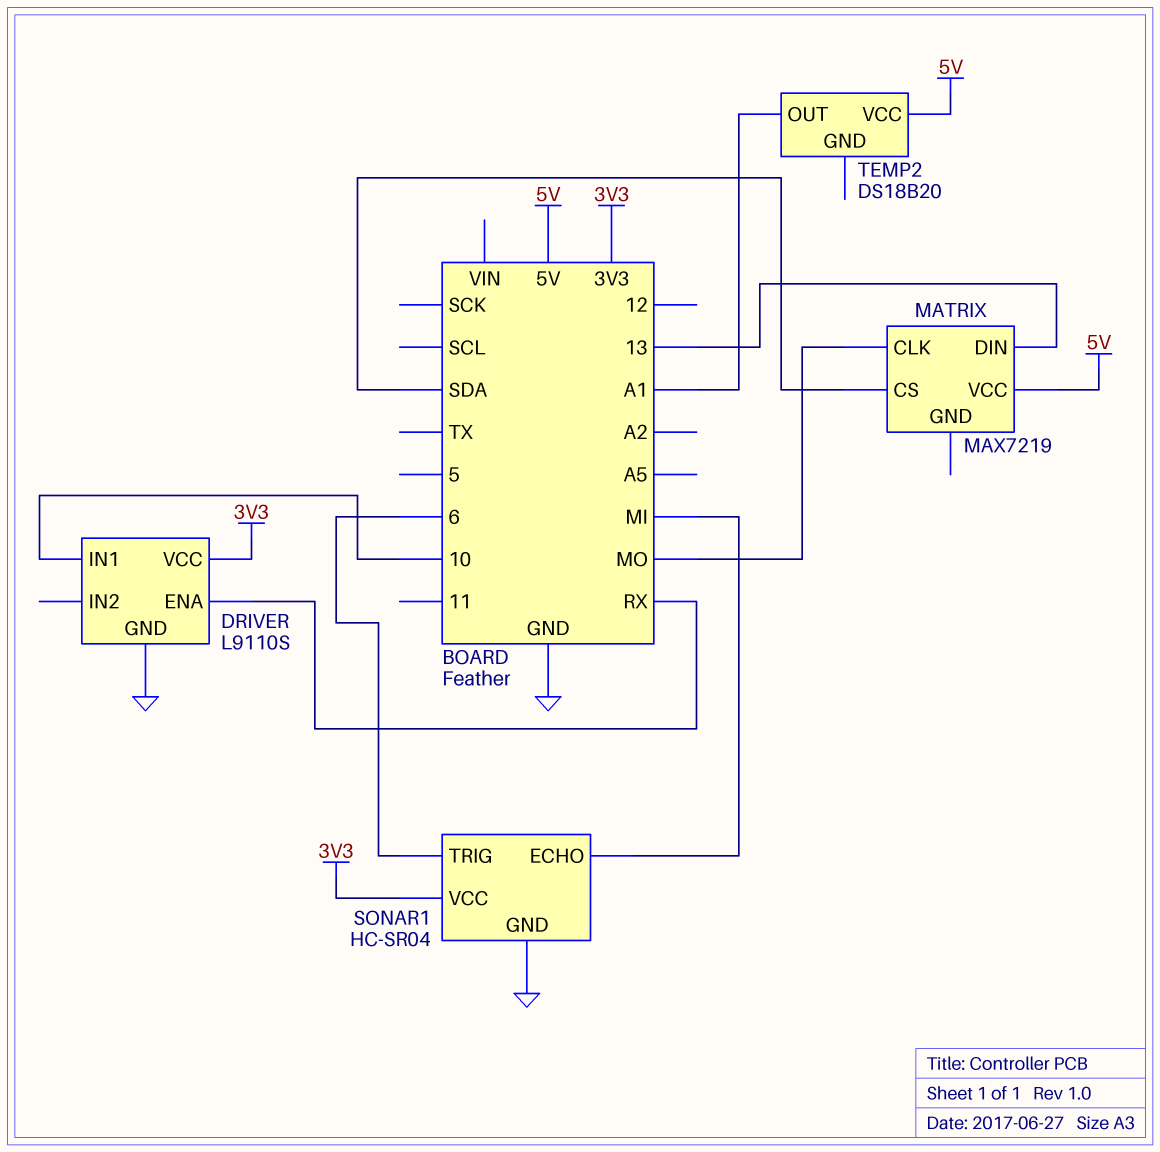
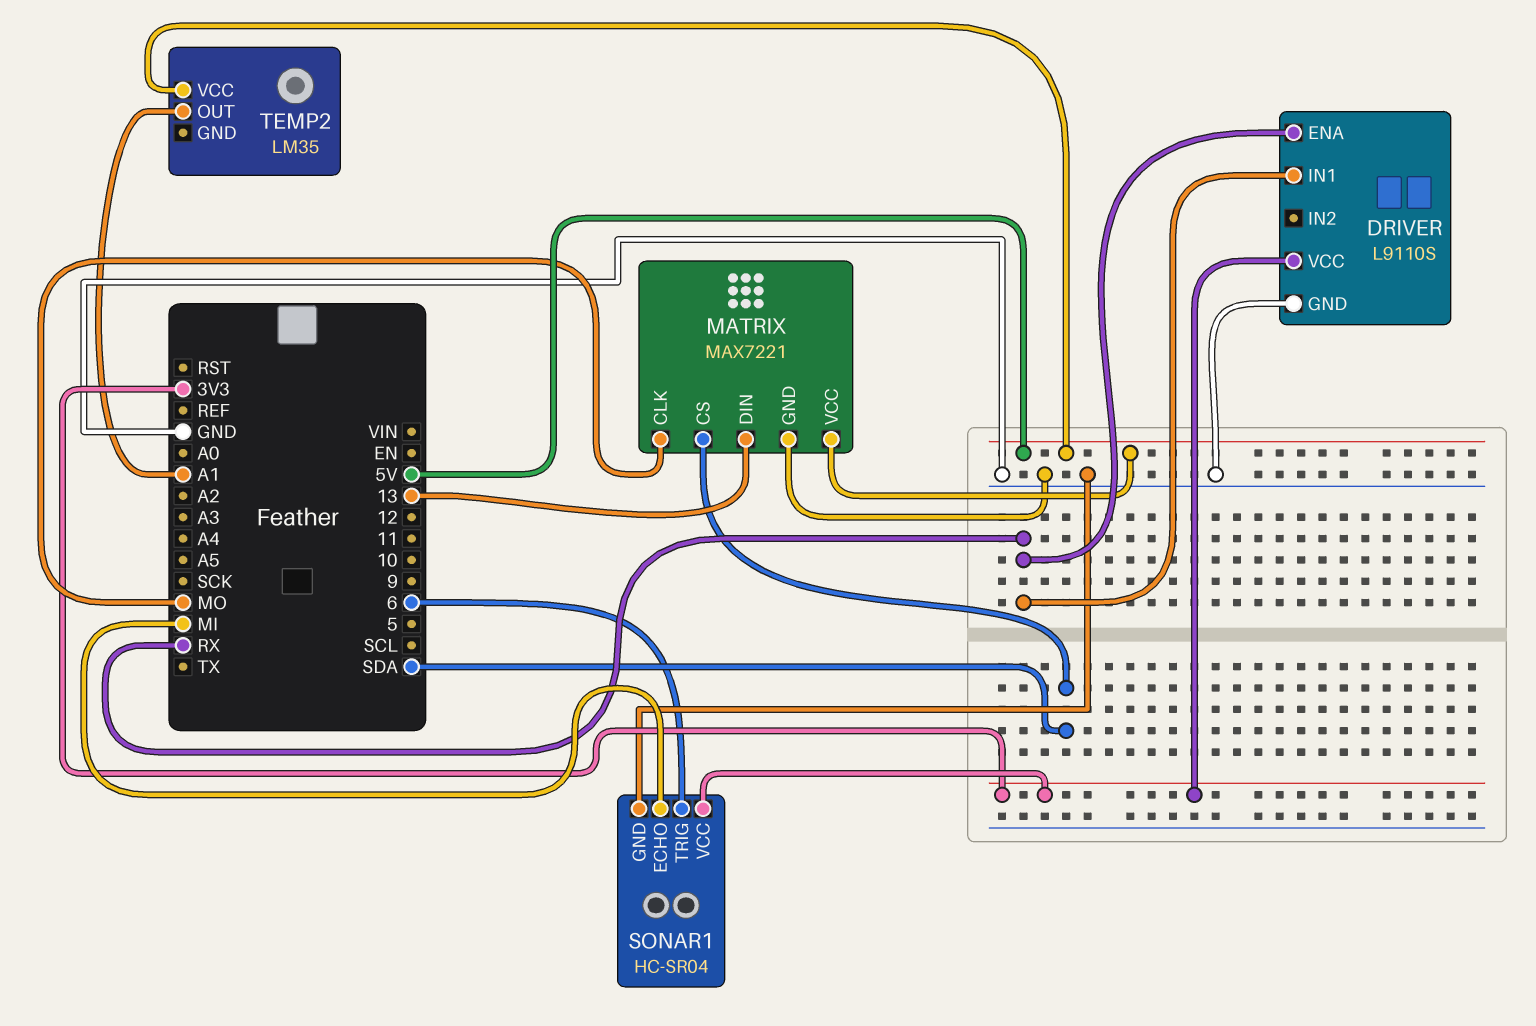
DRIVER pin IN1: 10 -> RX
MATRIX: MAX7219 -> MAX7221
MATRIX pin GND: none -> GND
TEMP2: DS18B20 -> LM35

